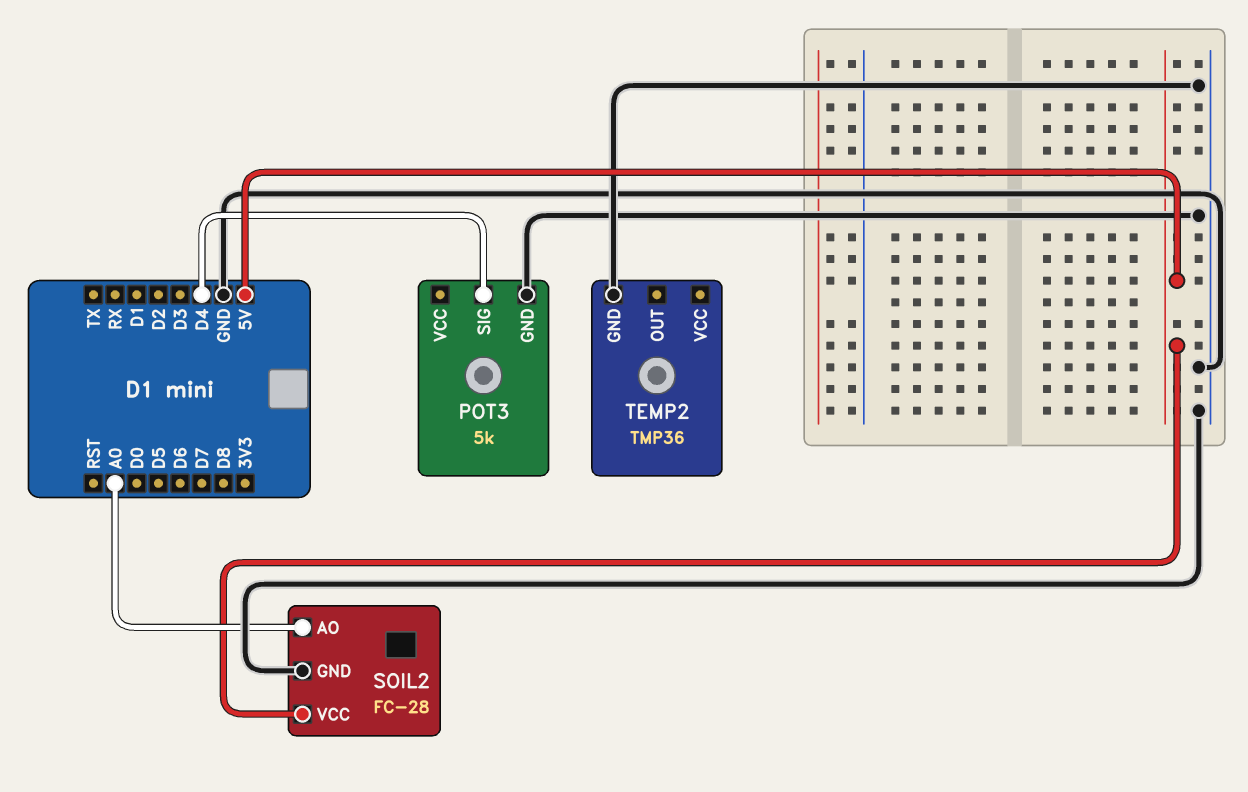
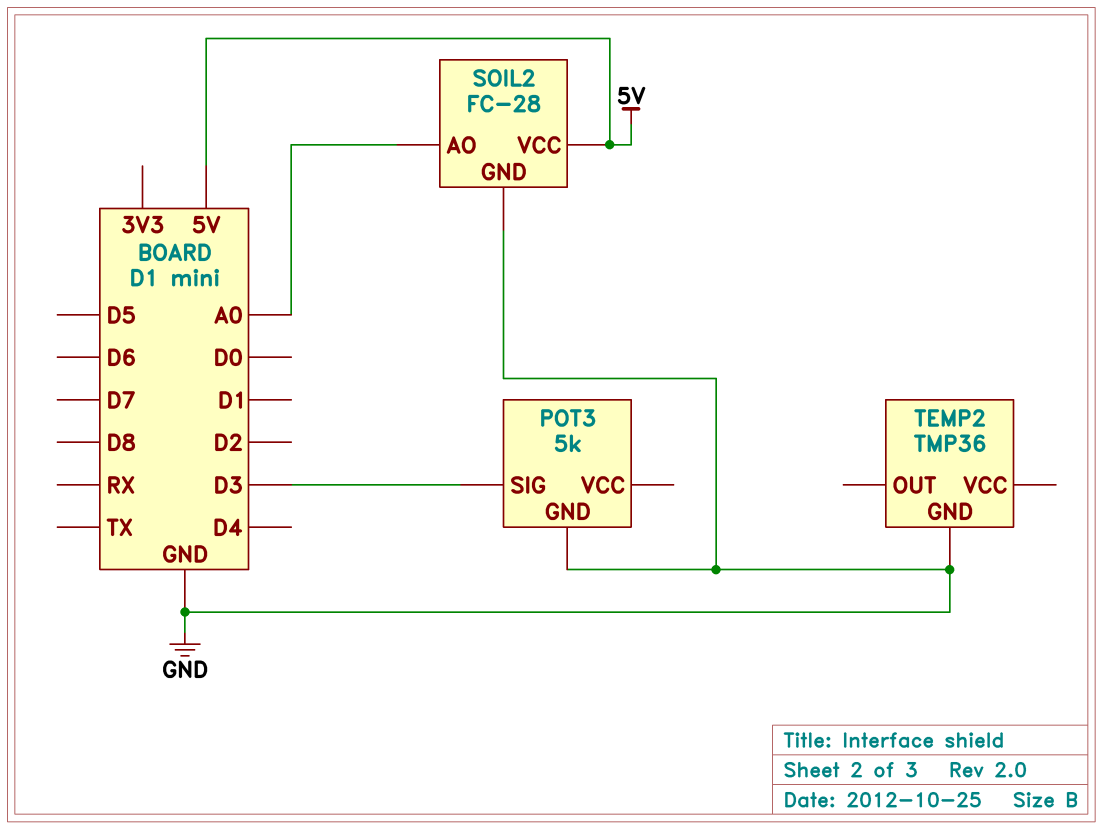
POT3 pin SIG: D4 -> D3

